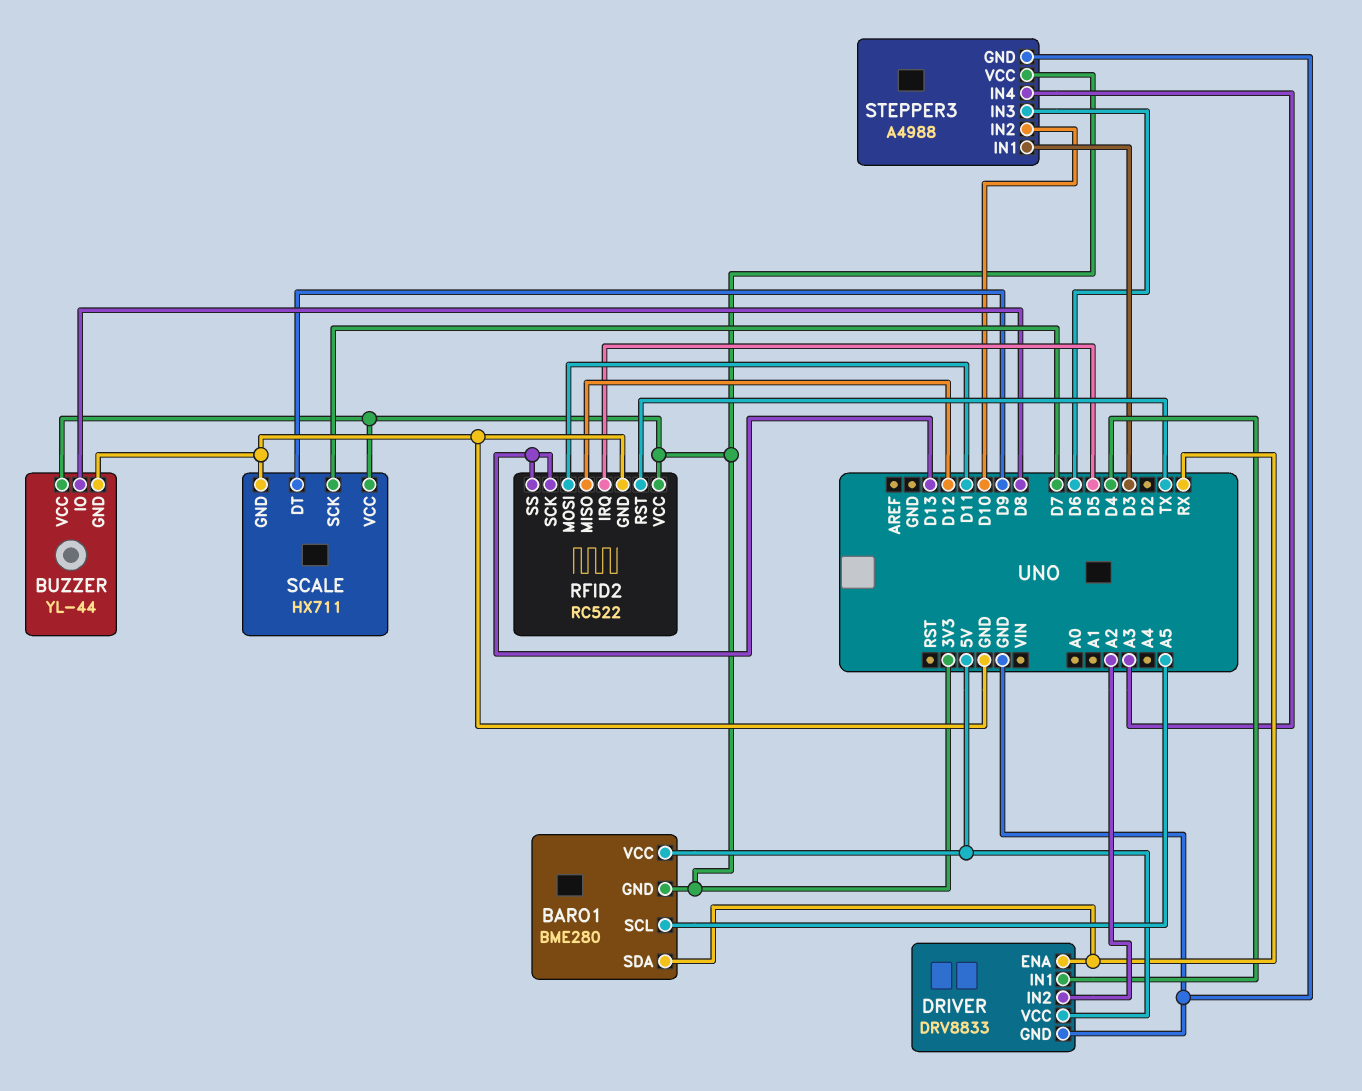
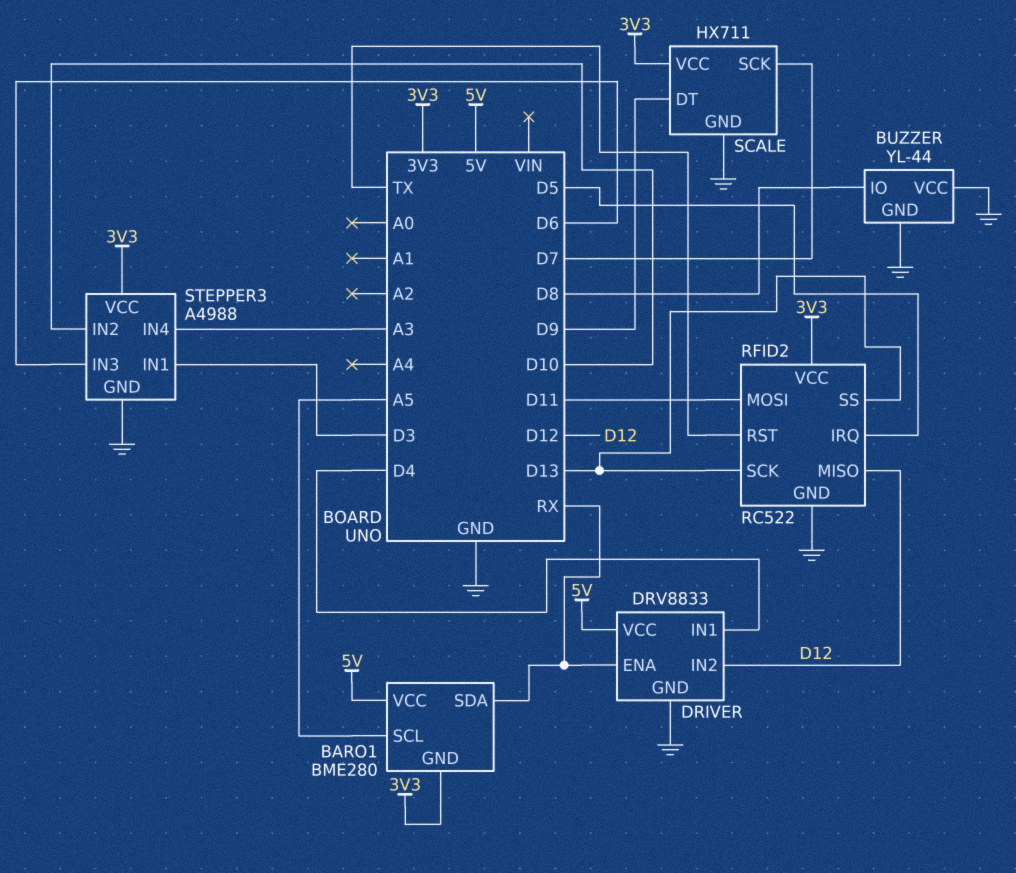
BUZZER pin VCC: 3V3 -> GND
DRIVER pin IN2: A2 -> D12

